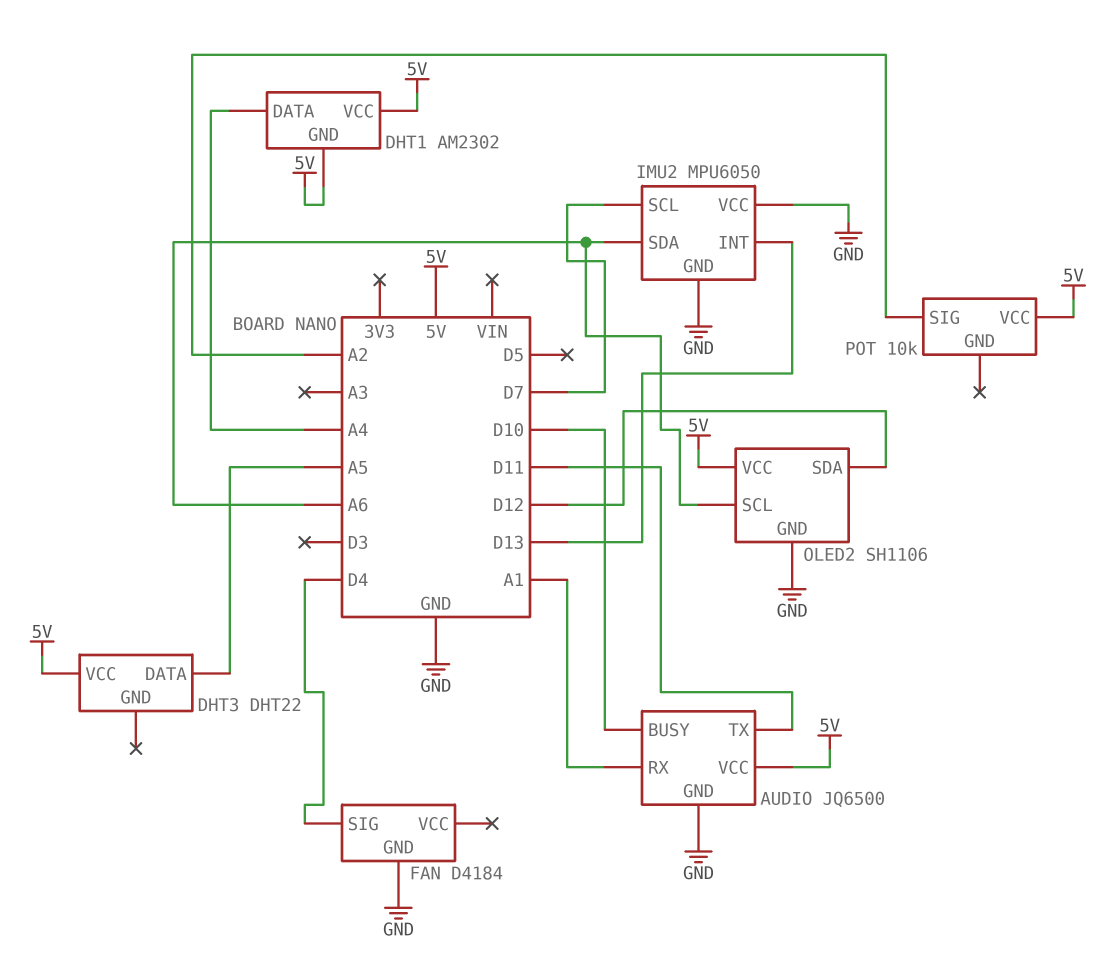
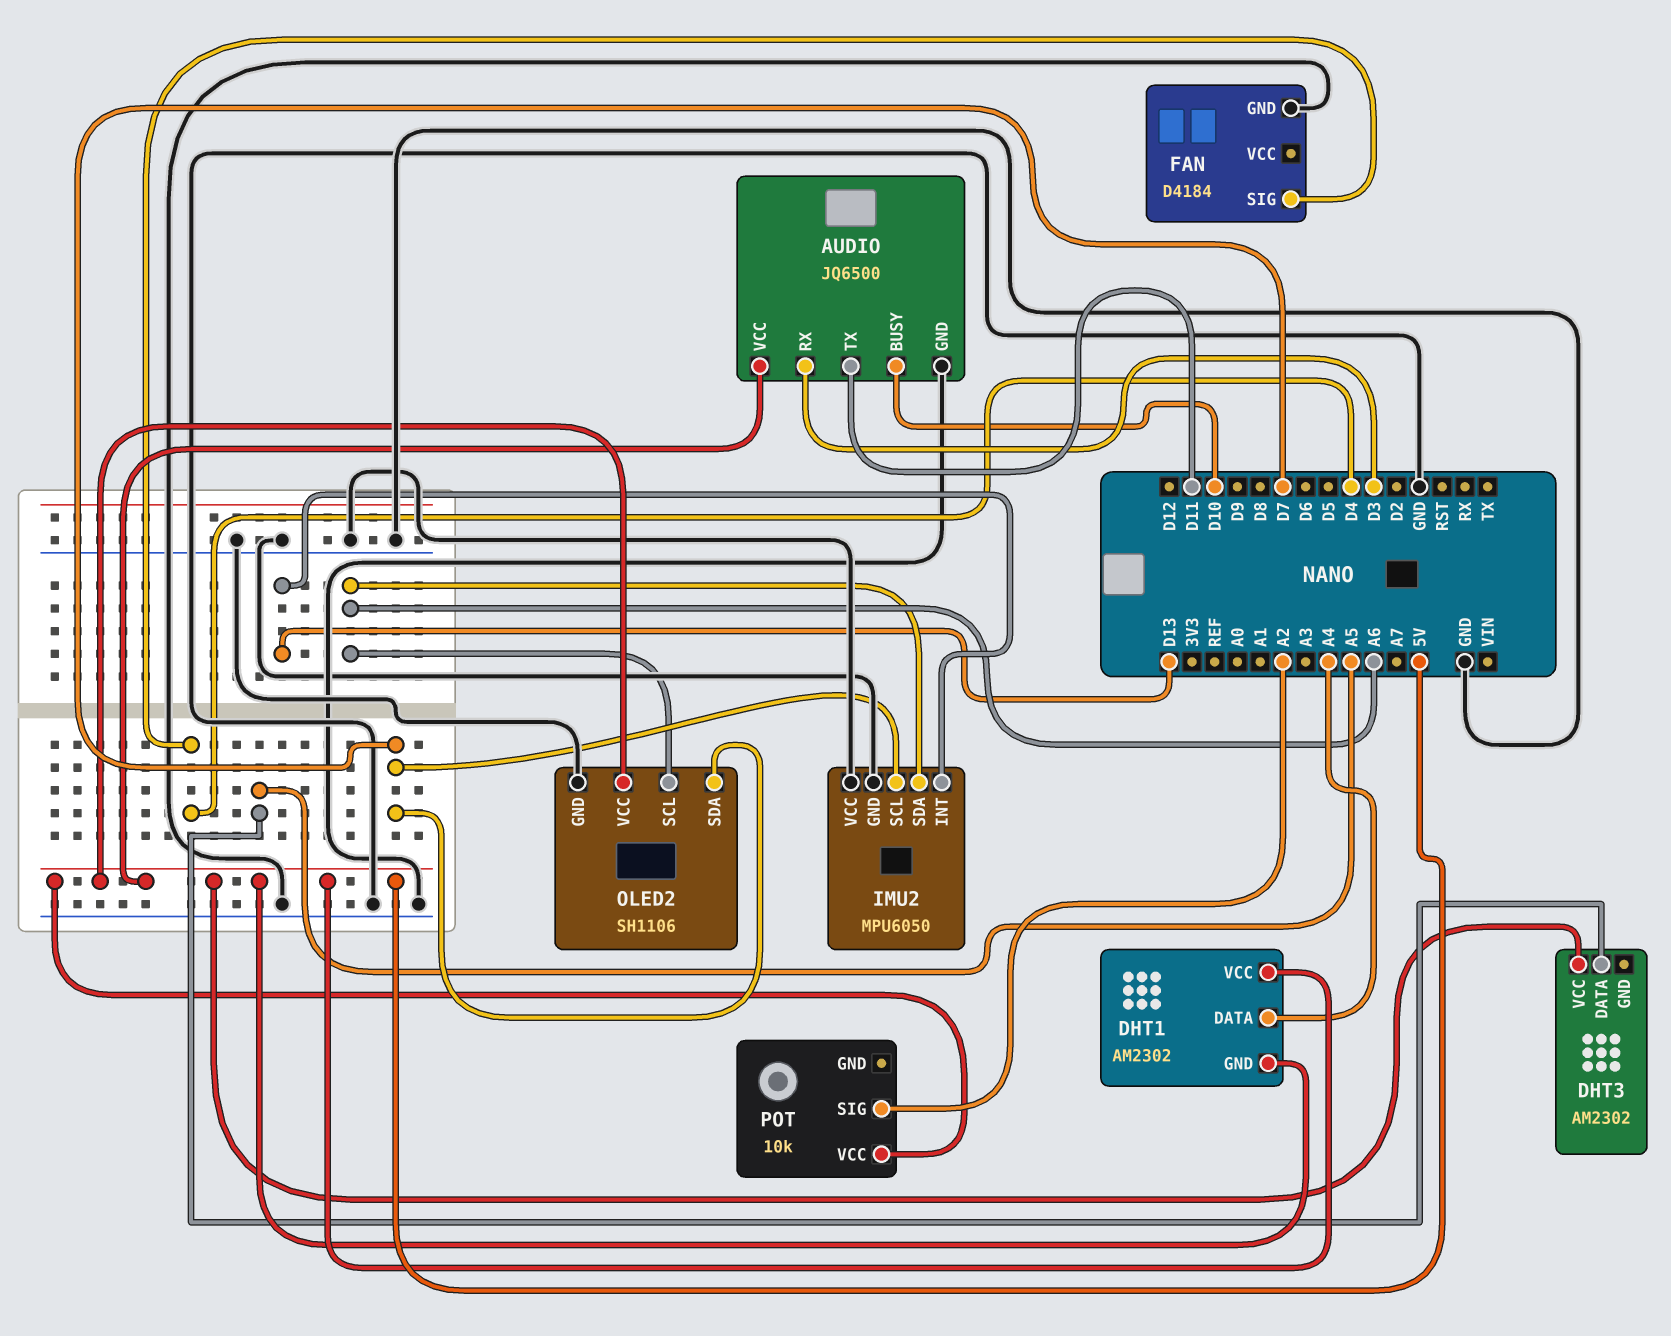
AUDIO pin RX: A1 -> D3
DHT3: DHT22 -> AM2302
OLED2 pin SDA: D12 -> D7

